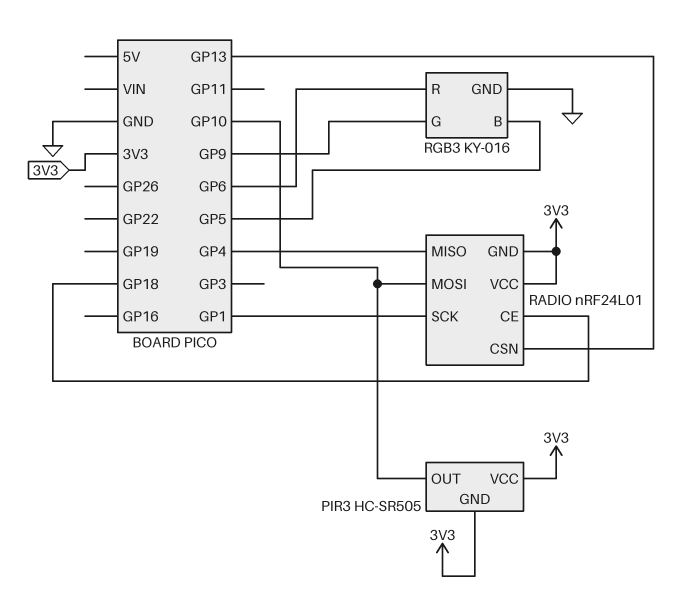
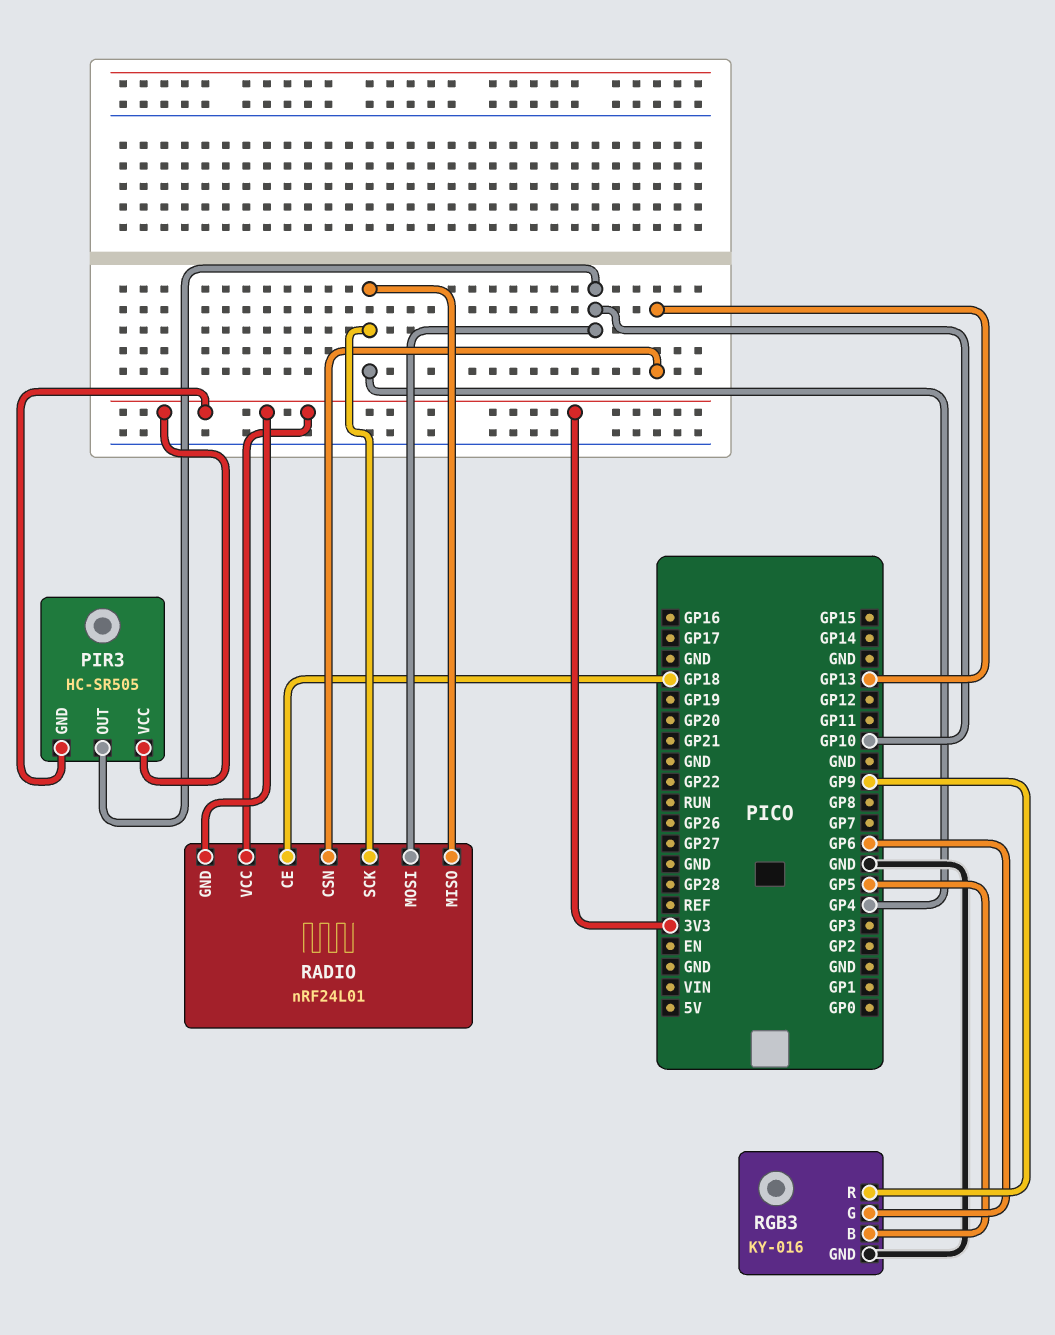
RADIO pin SCK: GP1 -> GP4
RGB3 pin G: GP9 -> GP6
RGB3 pin R: GP6 -> GP9

